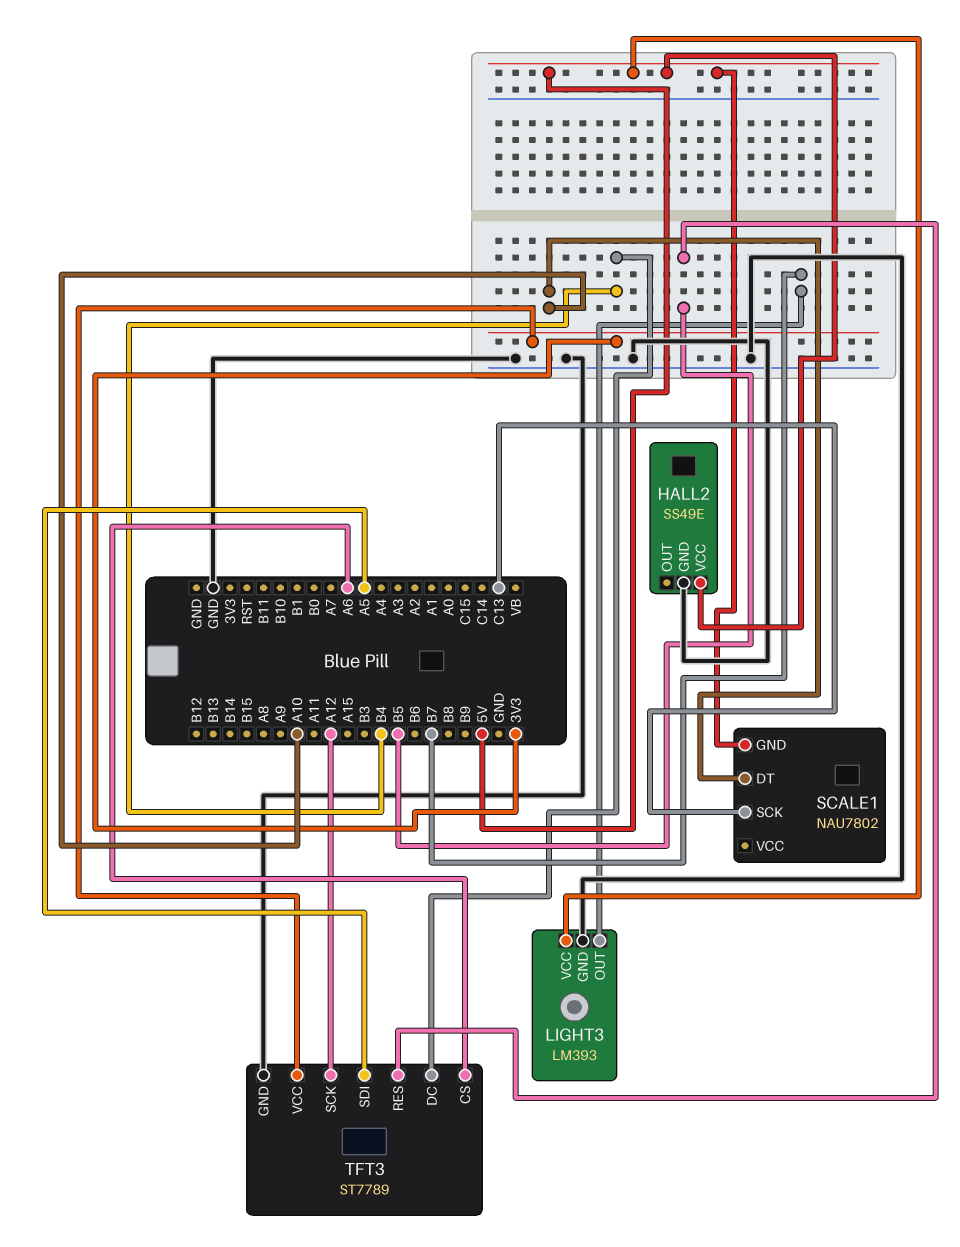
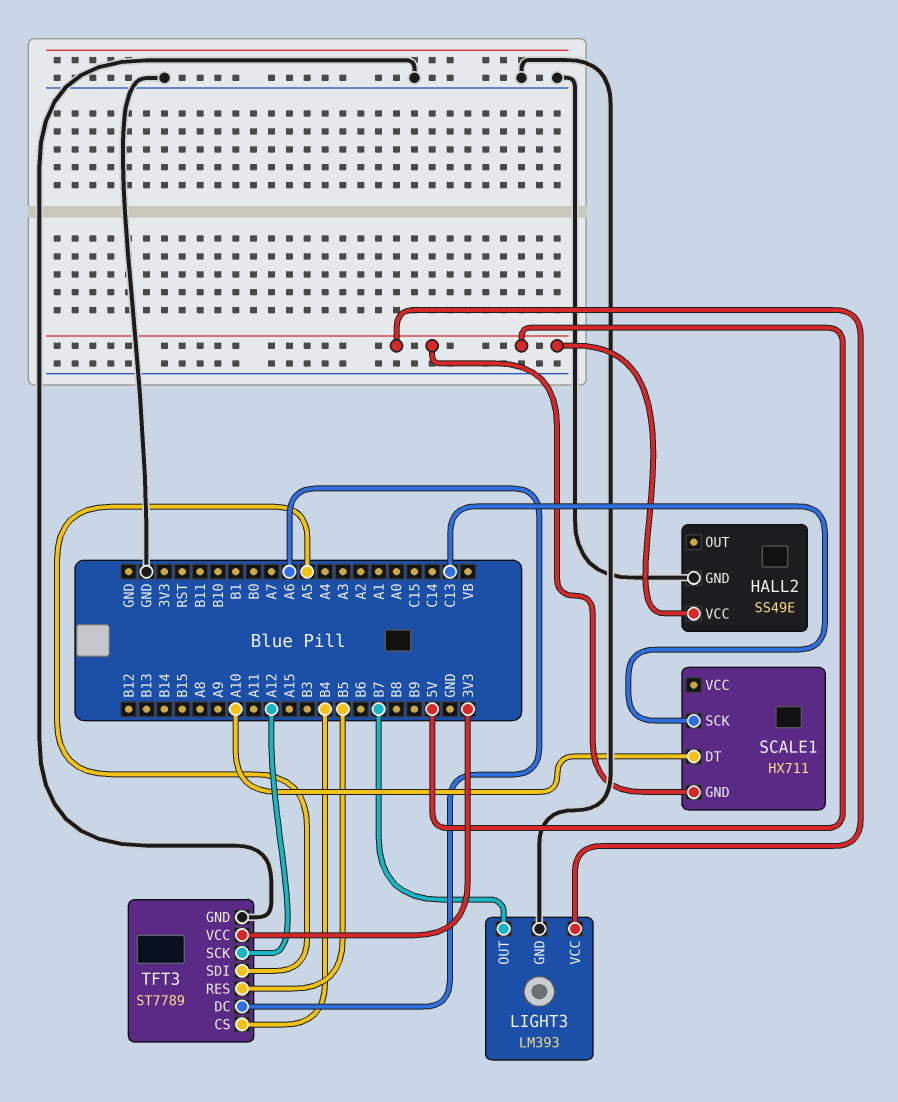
SCALE1: NAU7802 -> HX711
TFT3 pin CS: A6 -> B4
TFT3 pin DC: B4 -> A6

